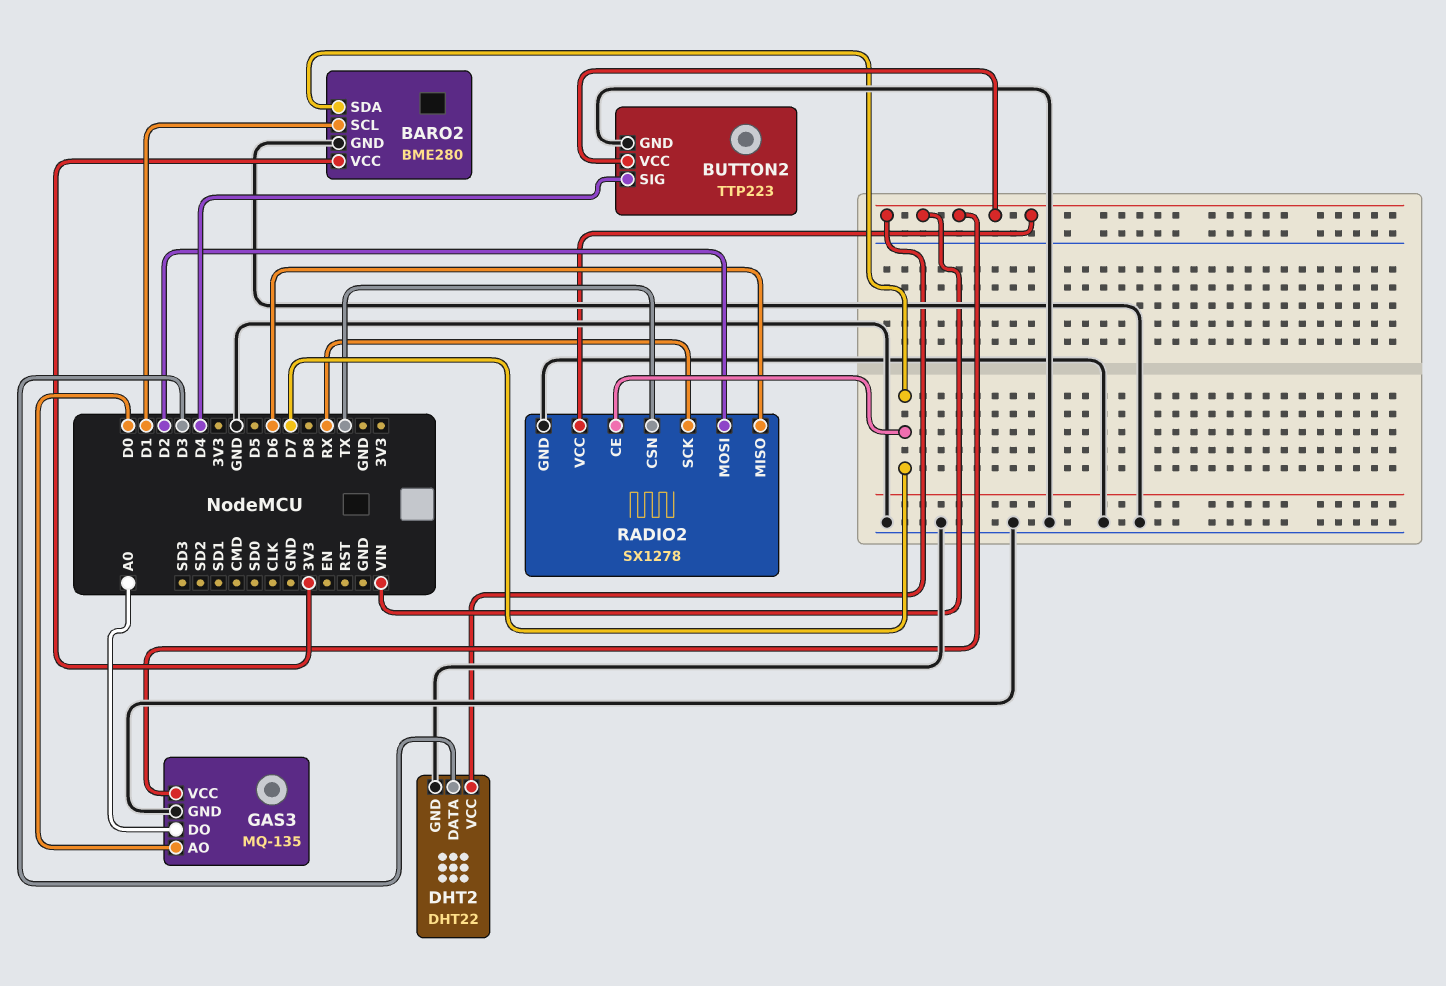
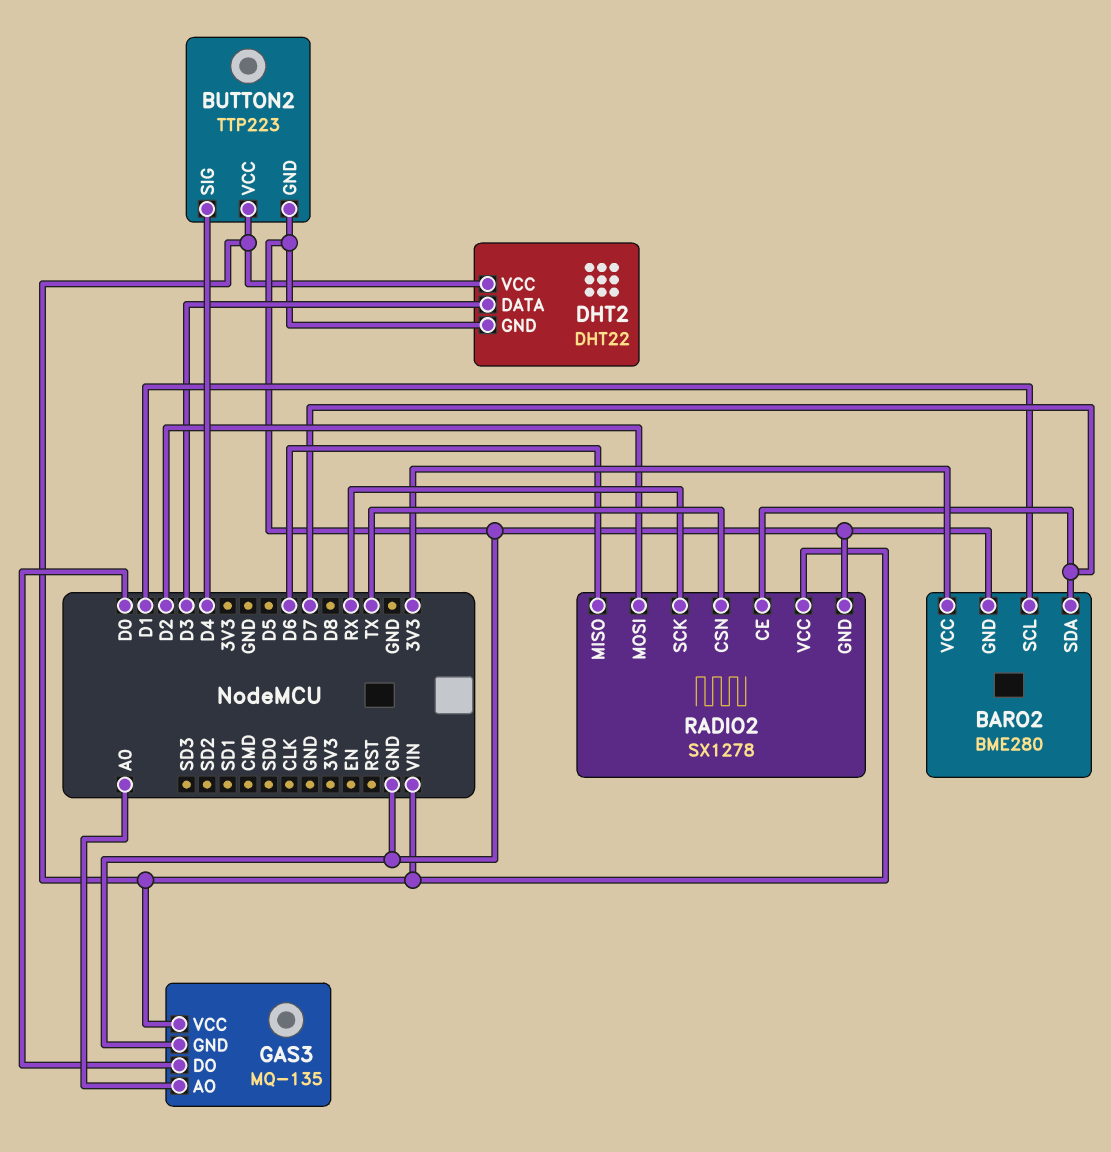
GAS3 pin AO: D0 -> A0
GAS3 pin DO: A0 -> D0

